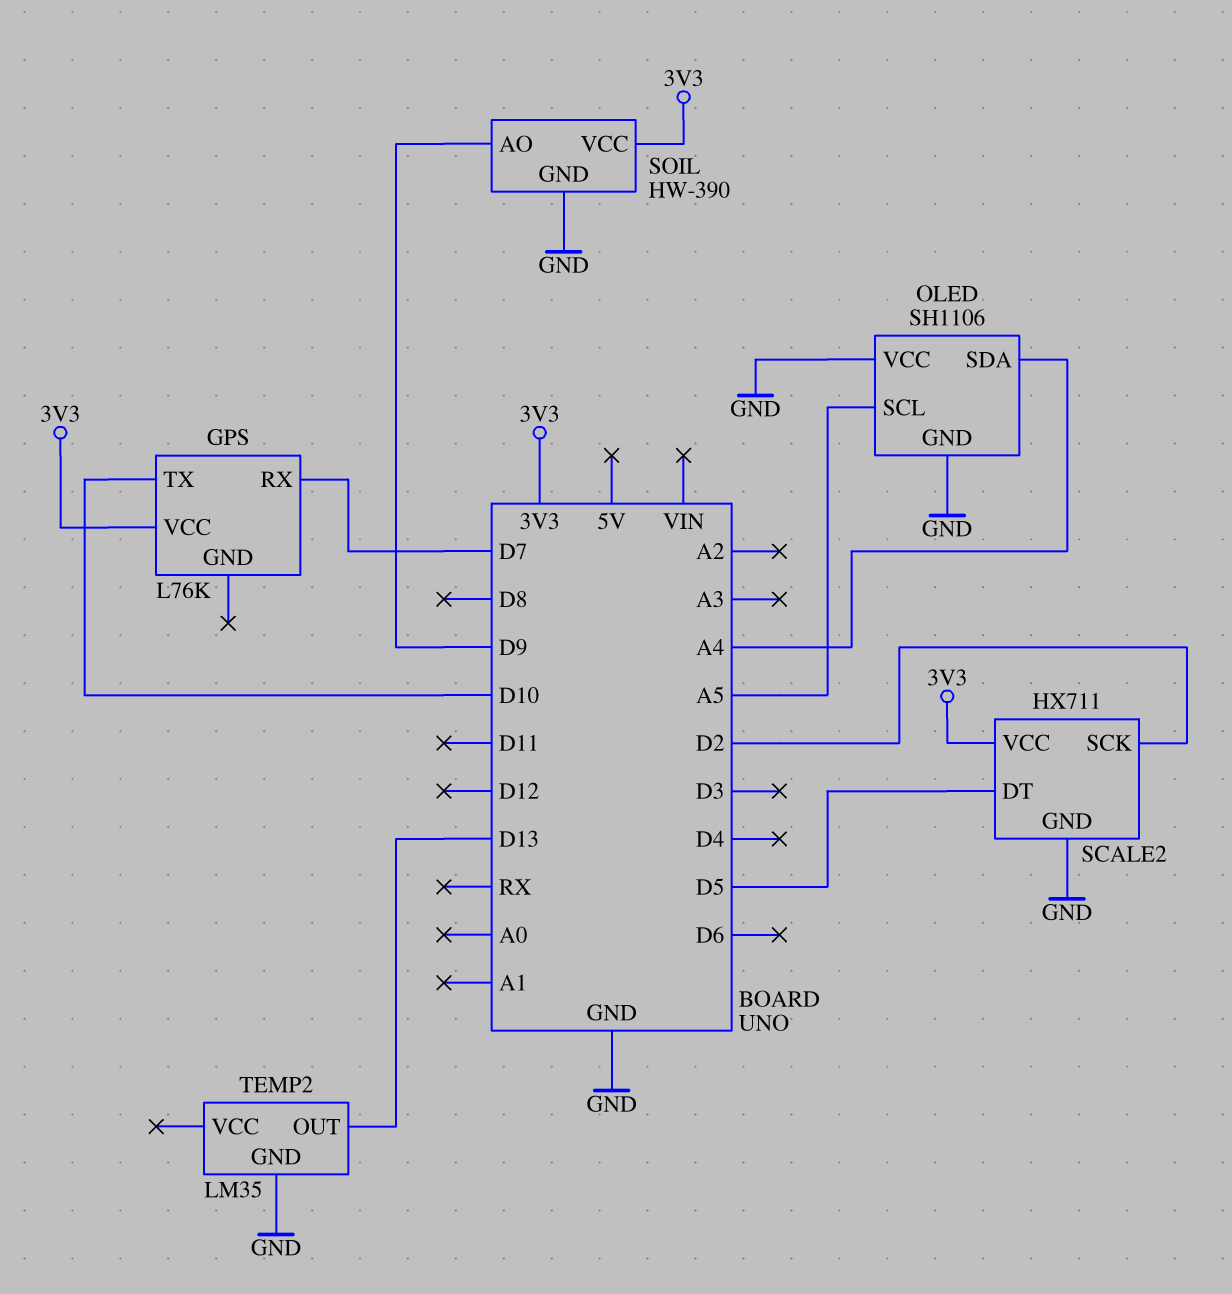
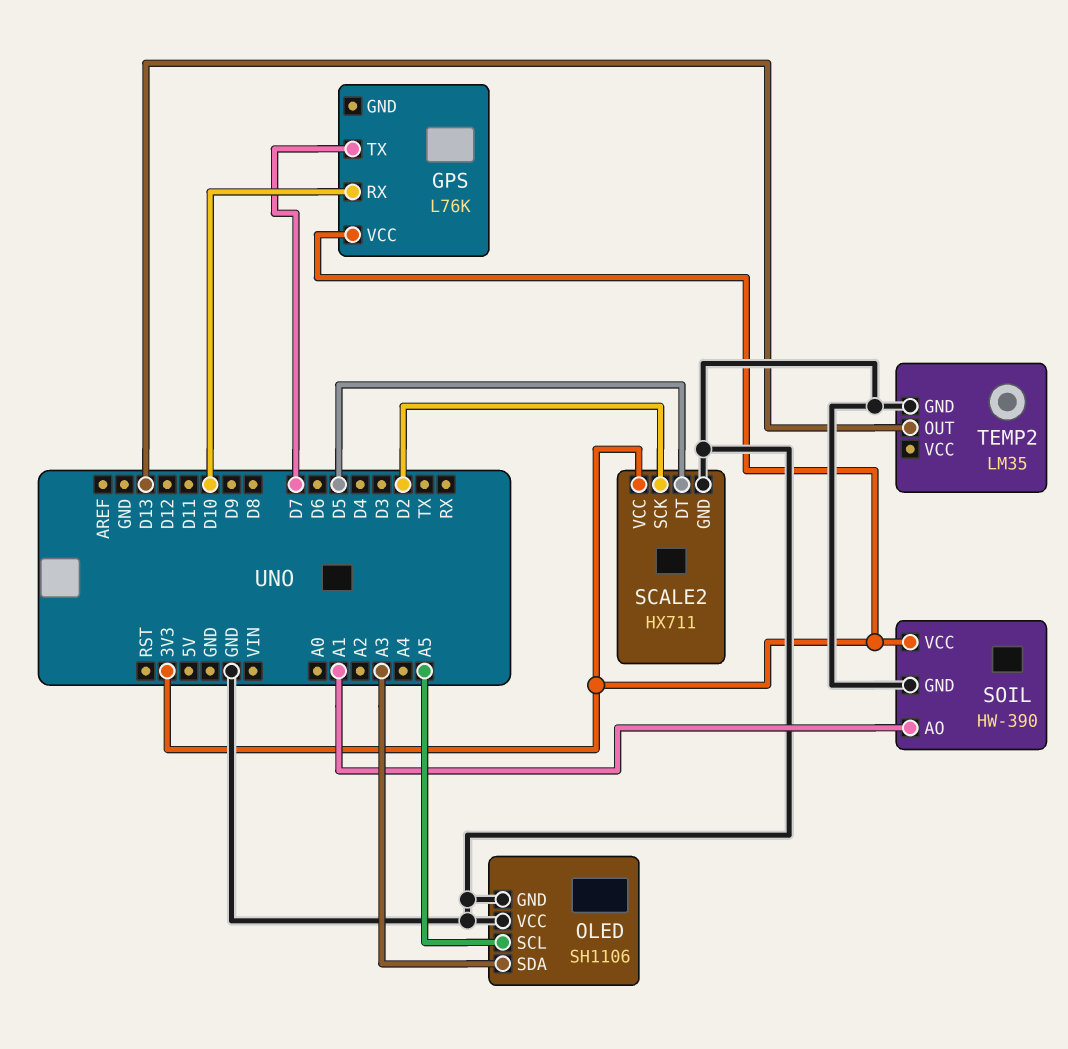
GPS pin RX: D7 -> D10
GPS pin TX: D10 -> D7
OLED pin SDA: A4 -> A3
SOIL pin AO: D9 -> A1

